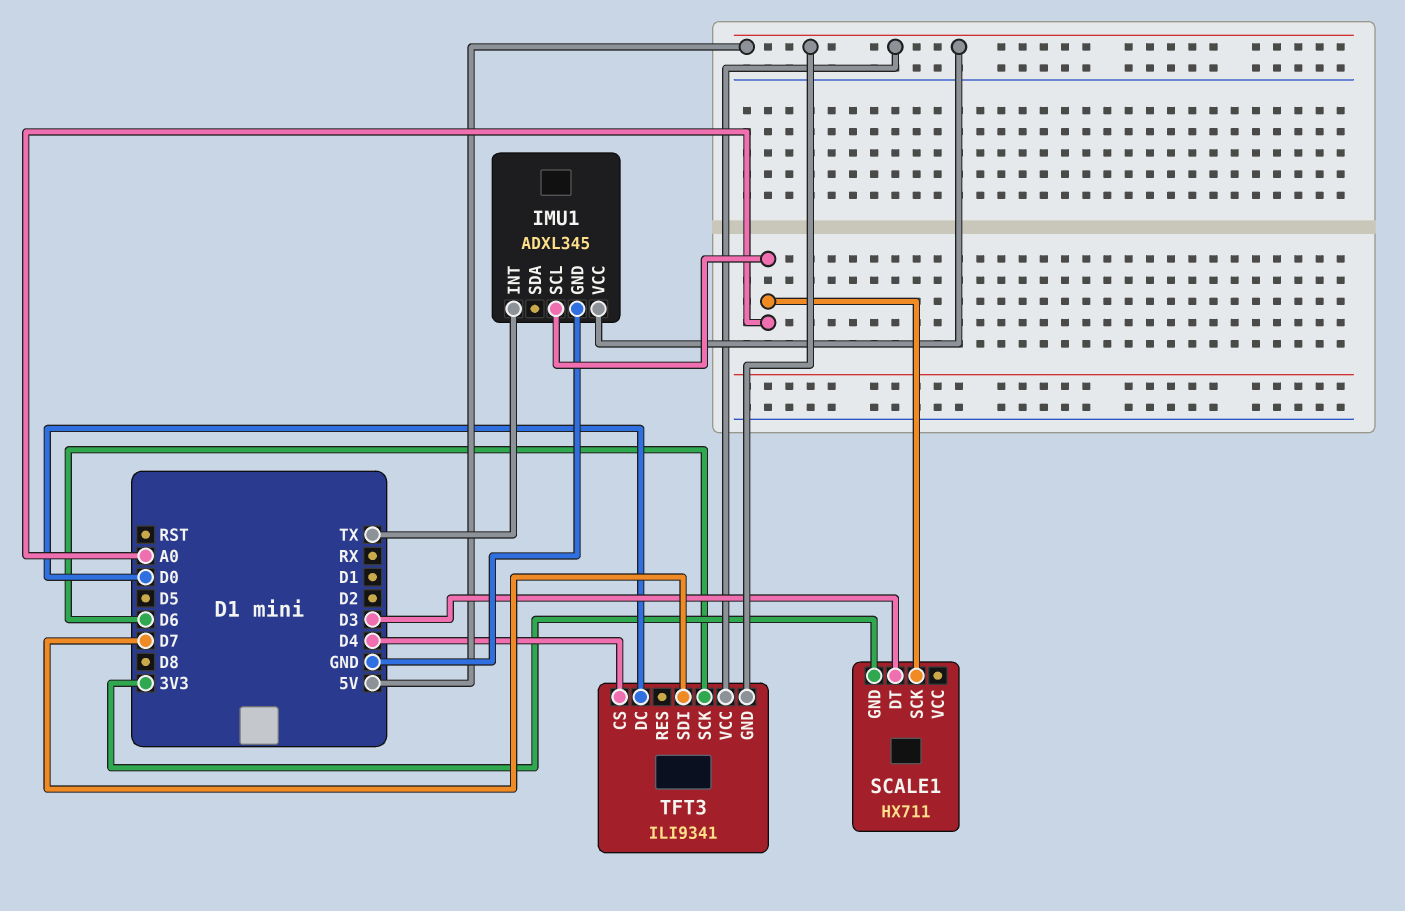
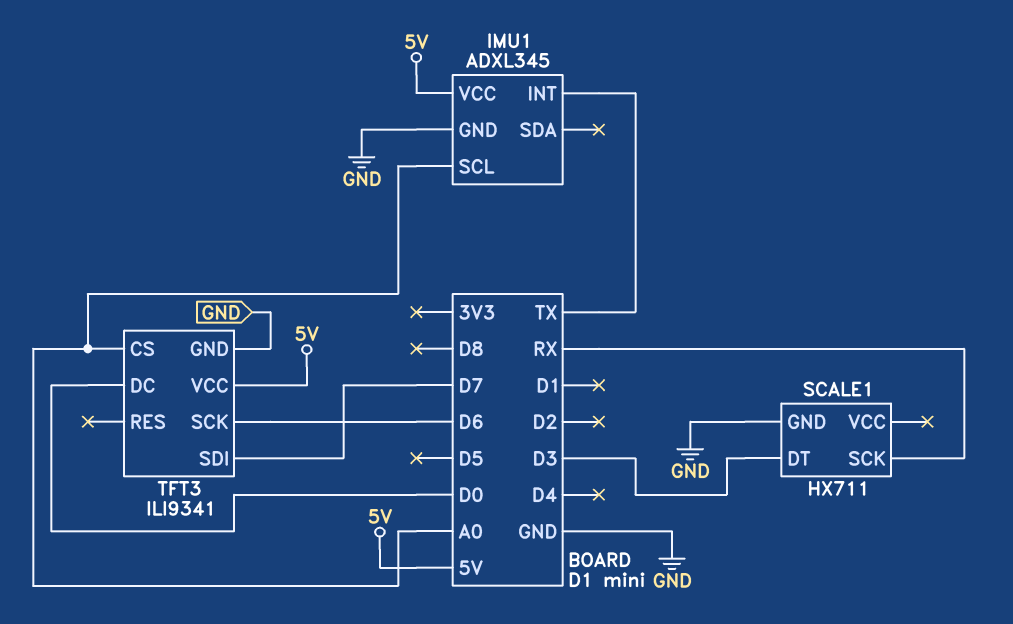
SCALE1 pin GND: 3V3 -> GND
SCALE1 pin SCK: A0 -> RX
TFT3 pin CS: D4 -> A0
TFT3 pin GND: 5V -> GND

